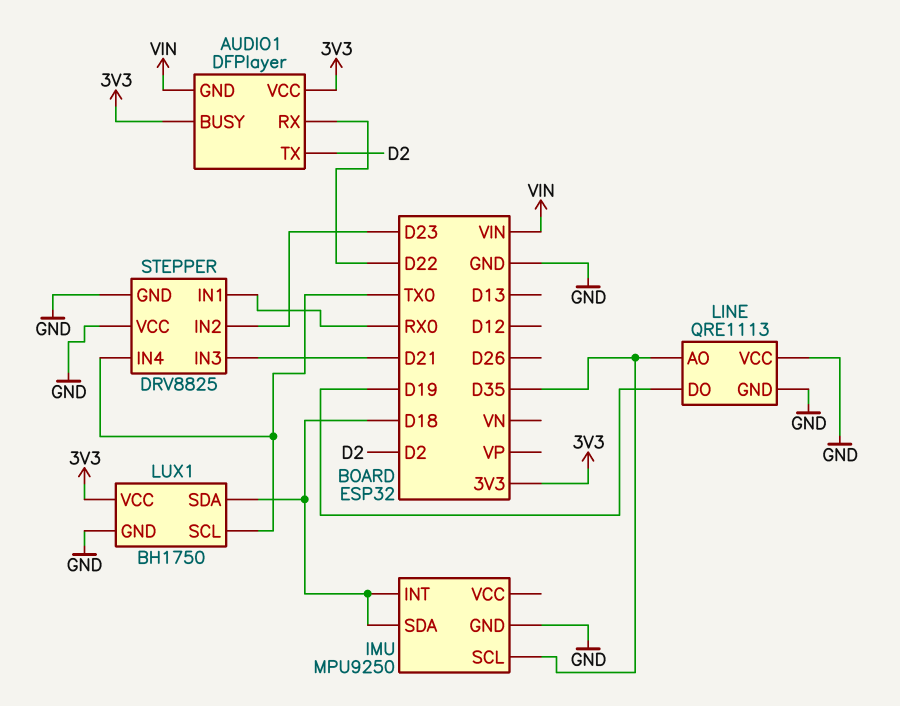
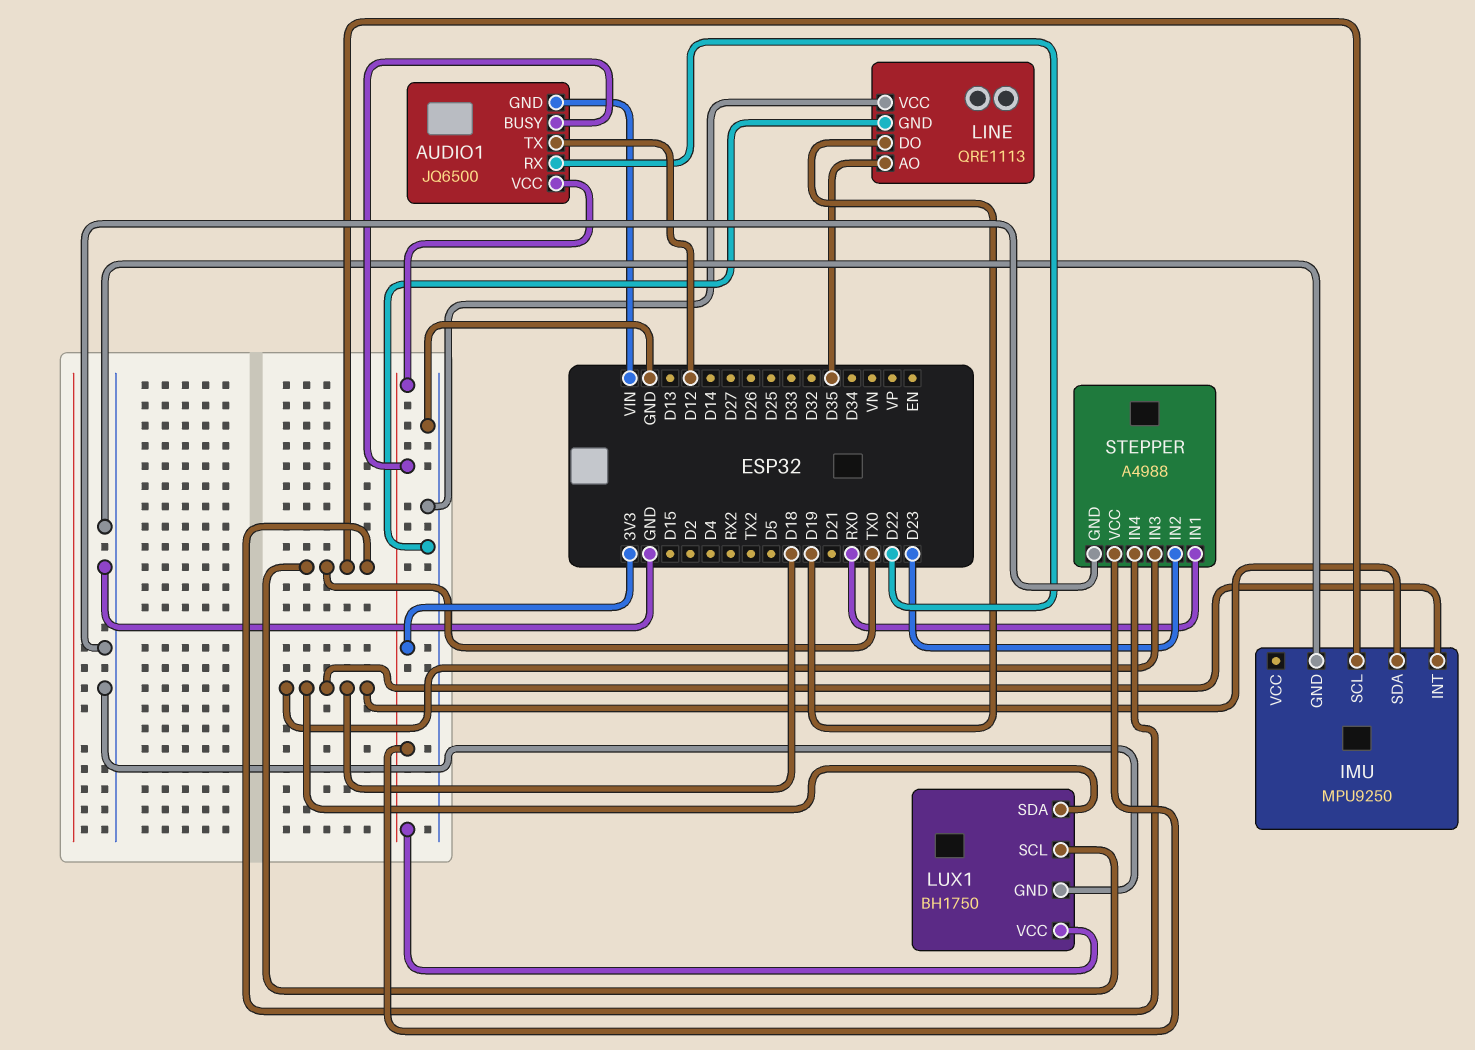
AUDIO1: DFPlayer -> JQ6500
AUDIO1 pin TX: D2 -> D12
IMU pin SCL: D35 -> TX0
STEPPER: DRV8825 -> A4988
STEPPER pin IN3: D21 -> D18
STEPPER pin VCC: GND -> 3V3

